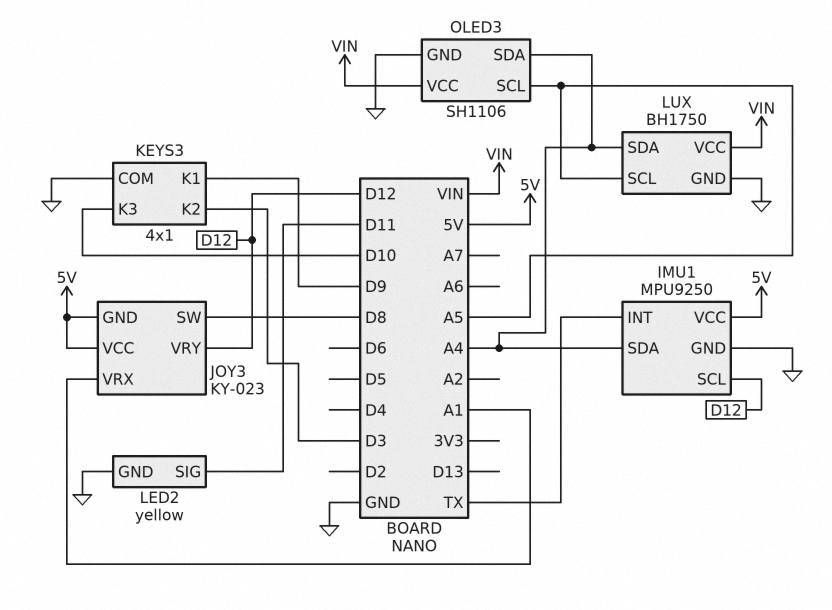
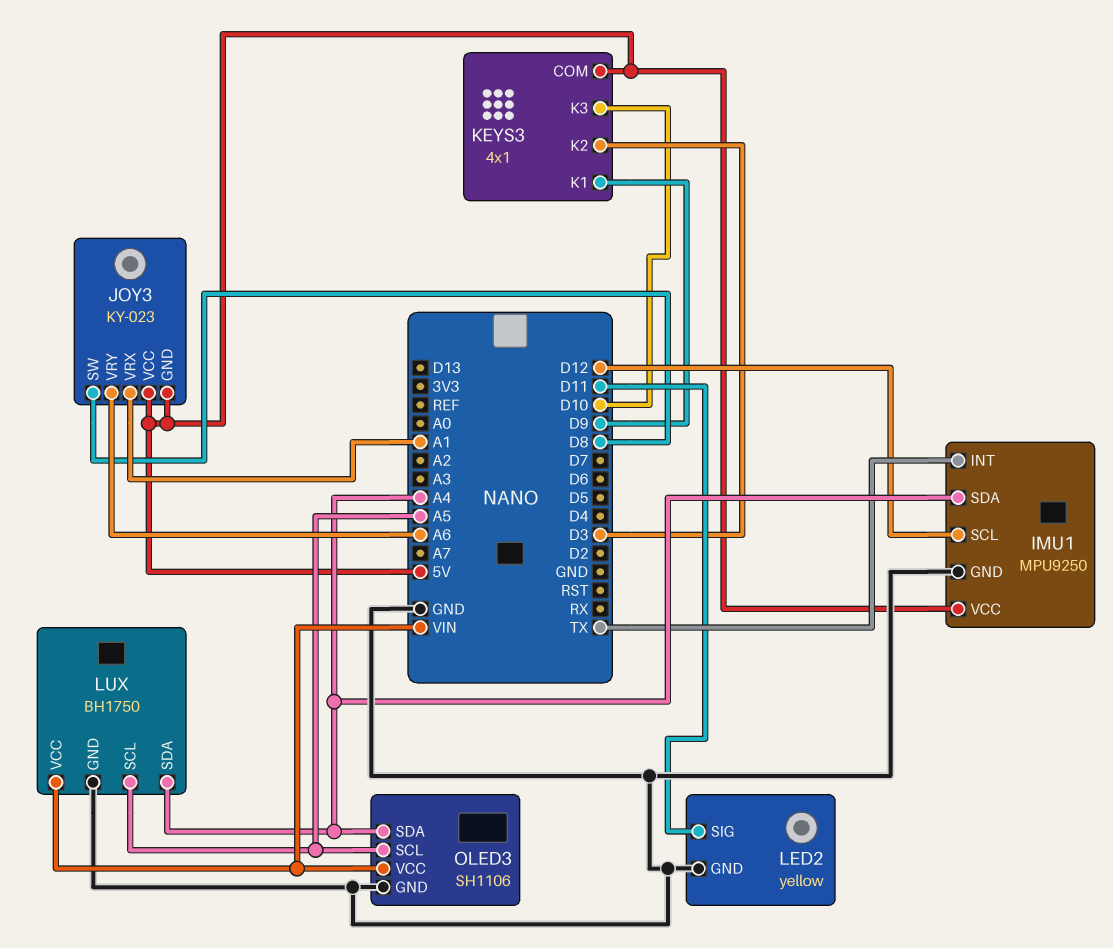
JOY3 pin VRY: D12 -> A6
KEYS3 pin COM: GND -> 5V

